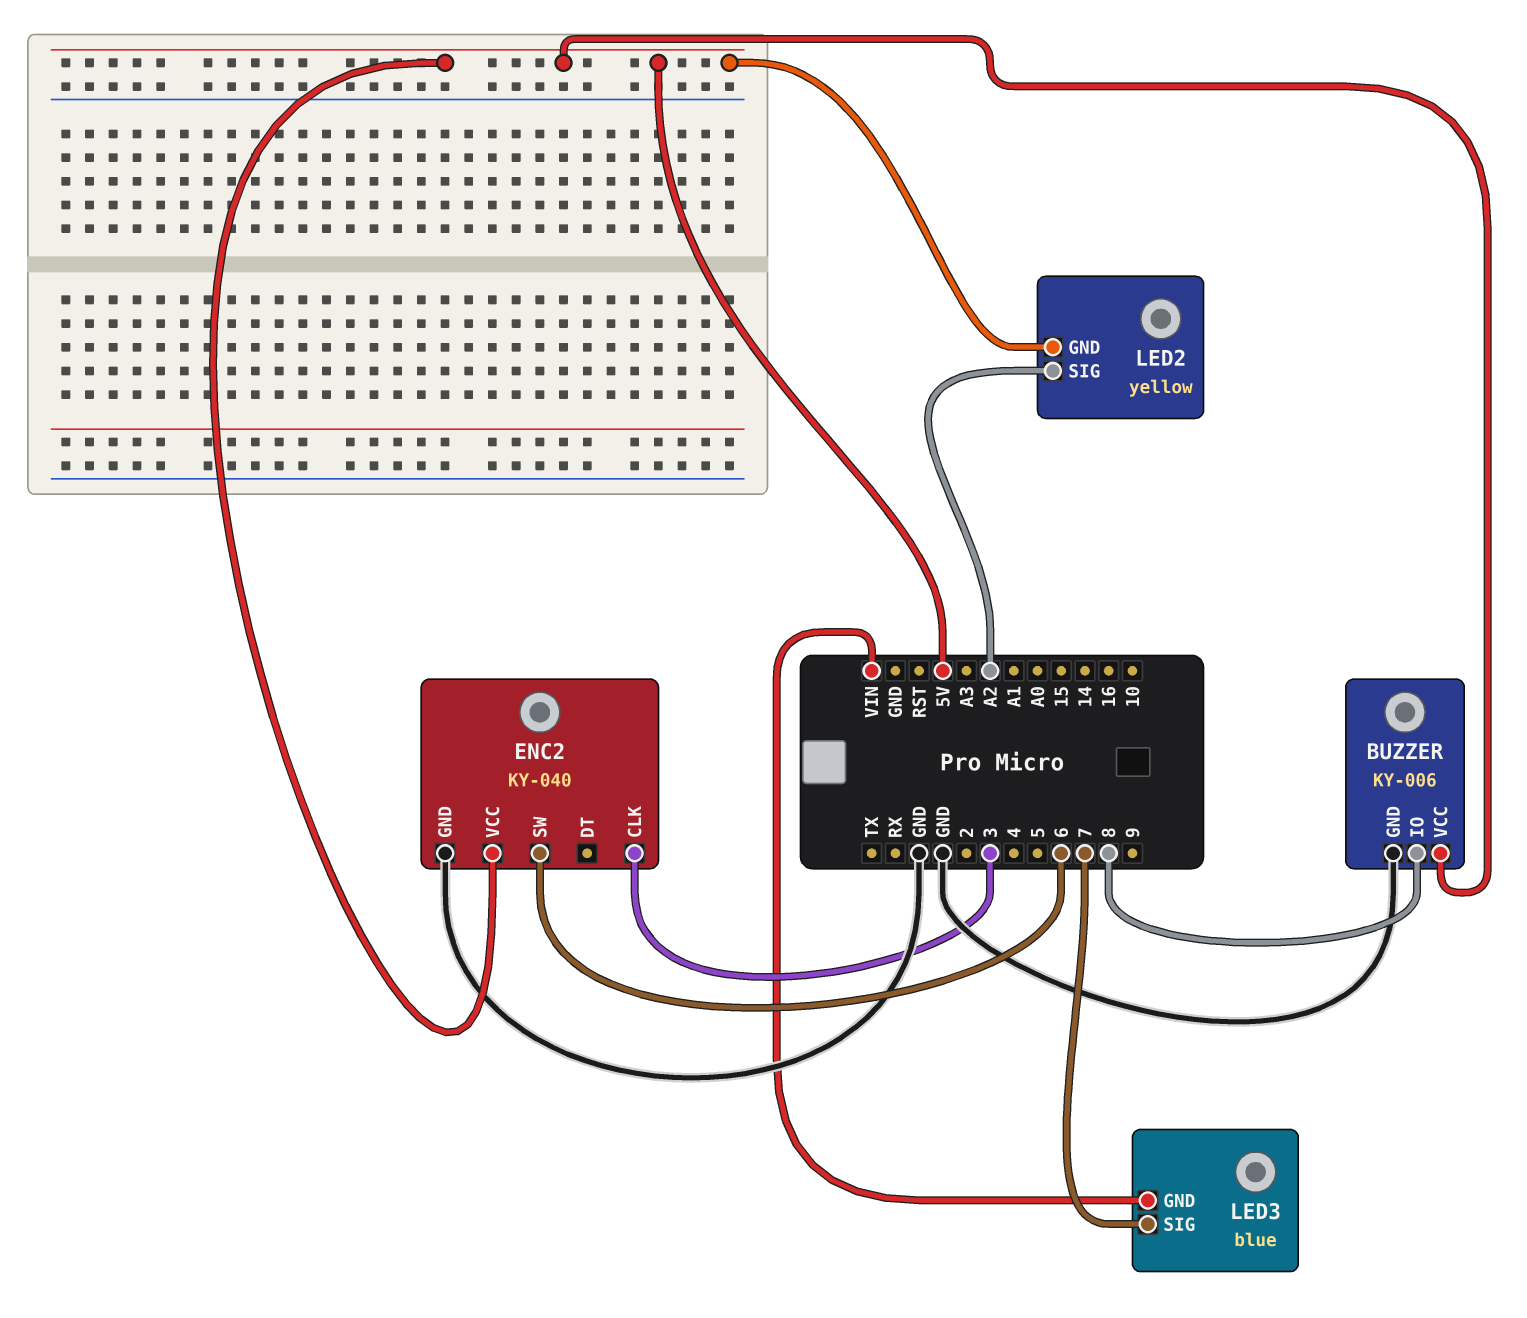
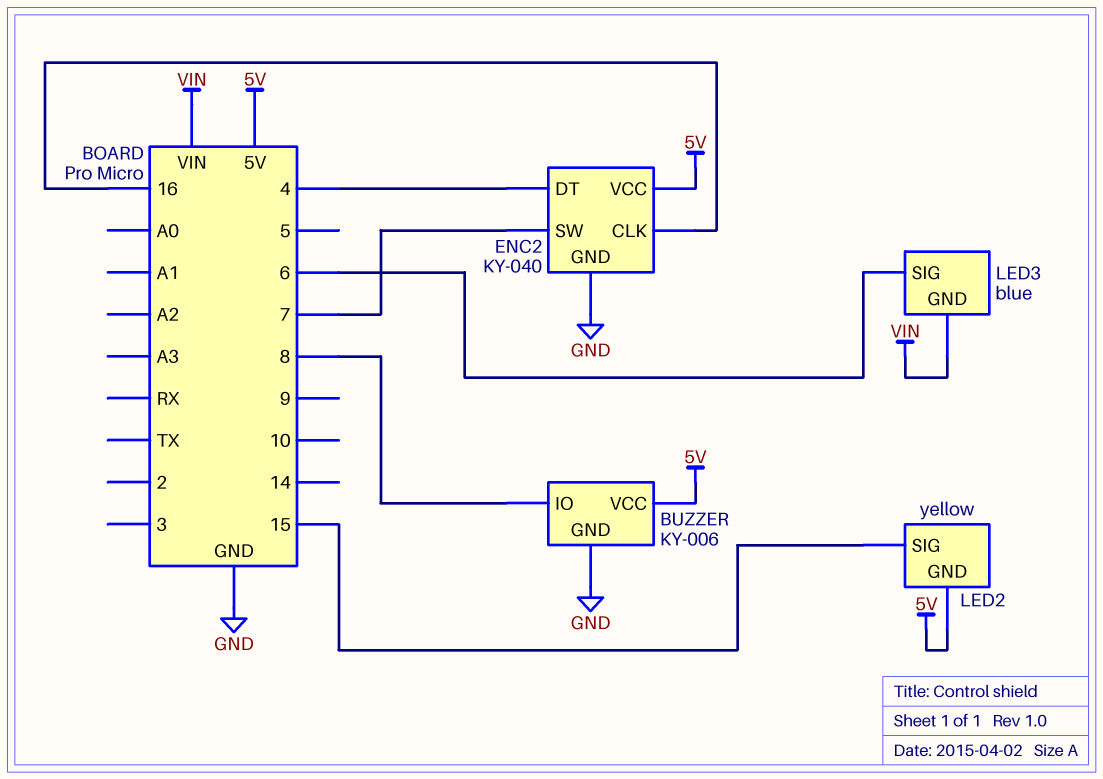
ENC2 pin CLK: 3 -> 16
ENC2 pin DT: none -> 4
ENC2 pin SW: 6 -> 7
LED2 pin SIG: A2 -> 15
LED3 pin SIG: 7 -> 6

